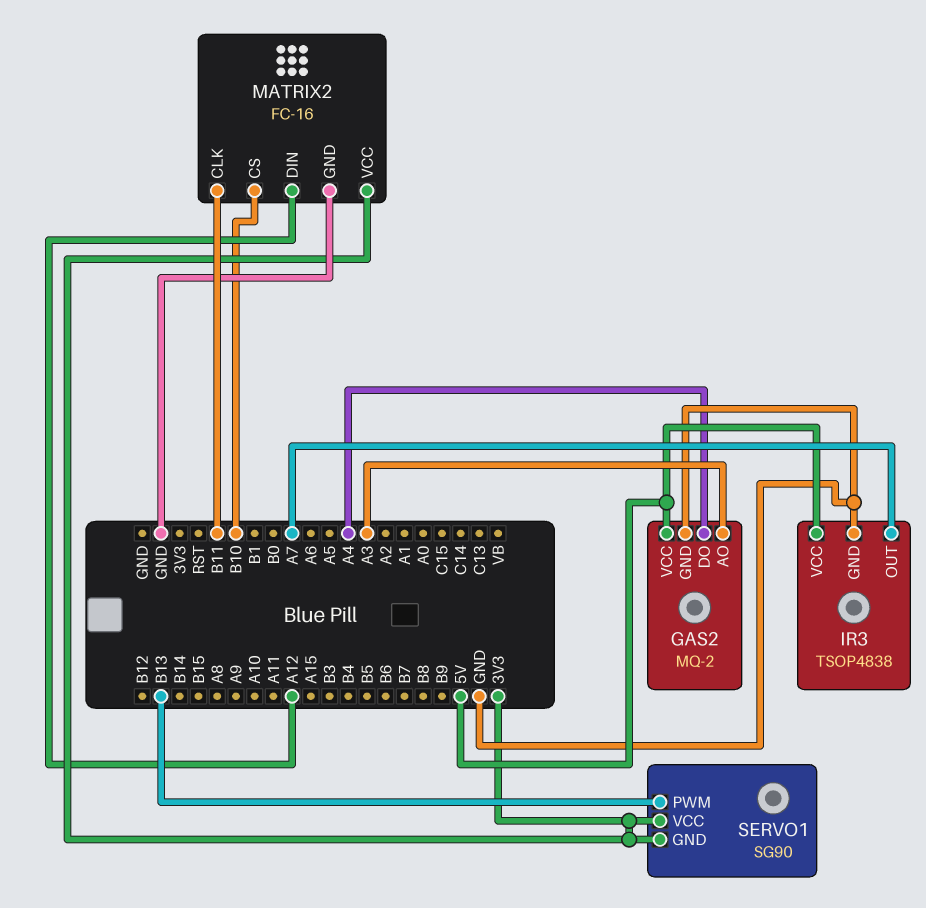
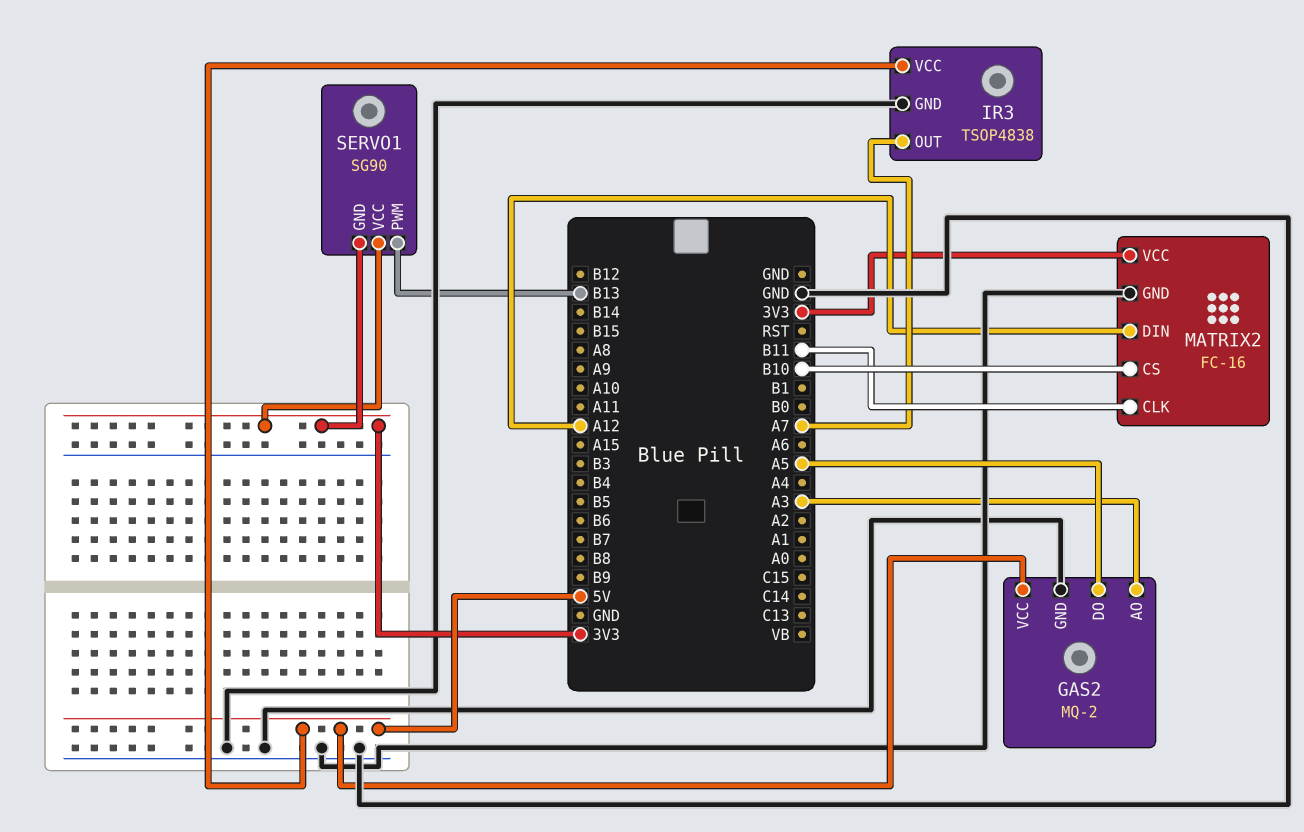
GAS2 pin DO: A4 -> A5

